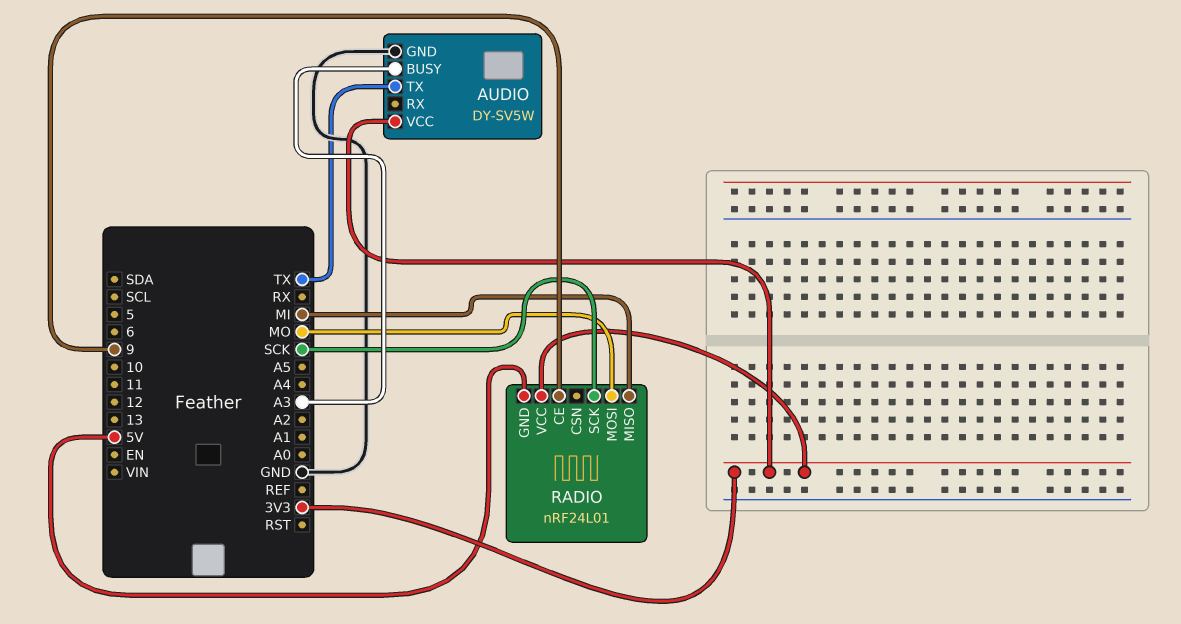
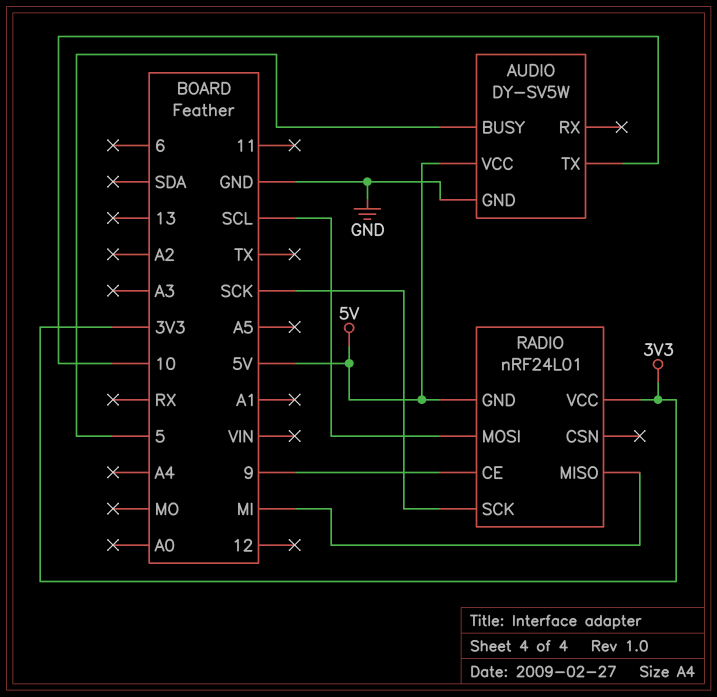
AUDIO pin BUSY: A3 -> 5
AUDIO pin TX: TX -> 10
AUDIO pin VCC: 3V3 -> 5V
RADIO pin MOSI: MO -> SCL

